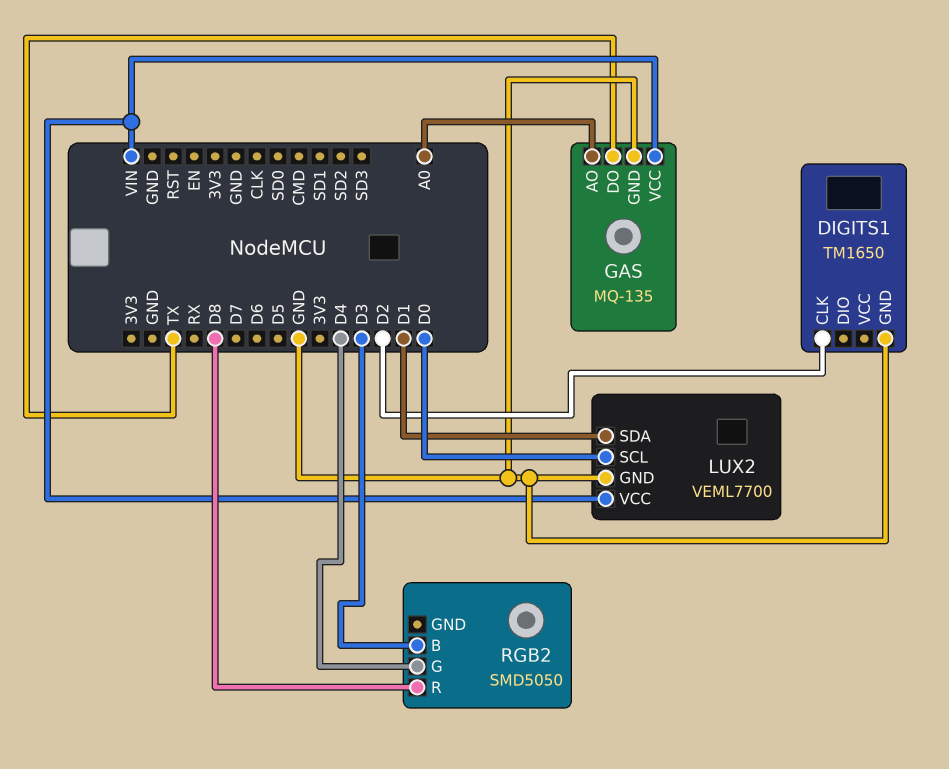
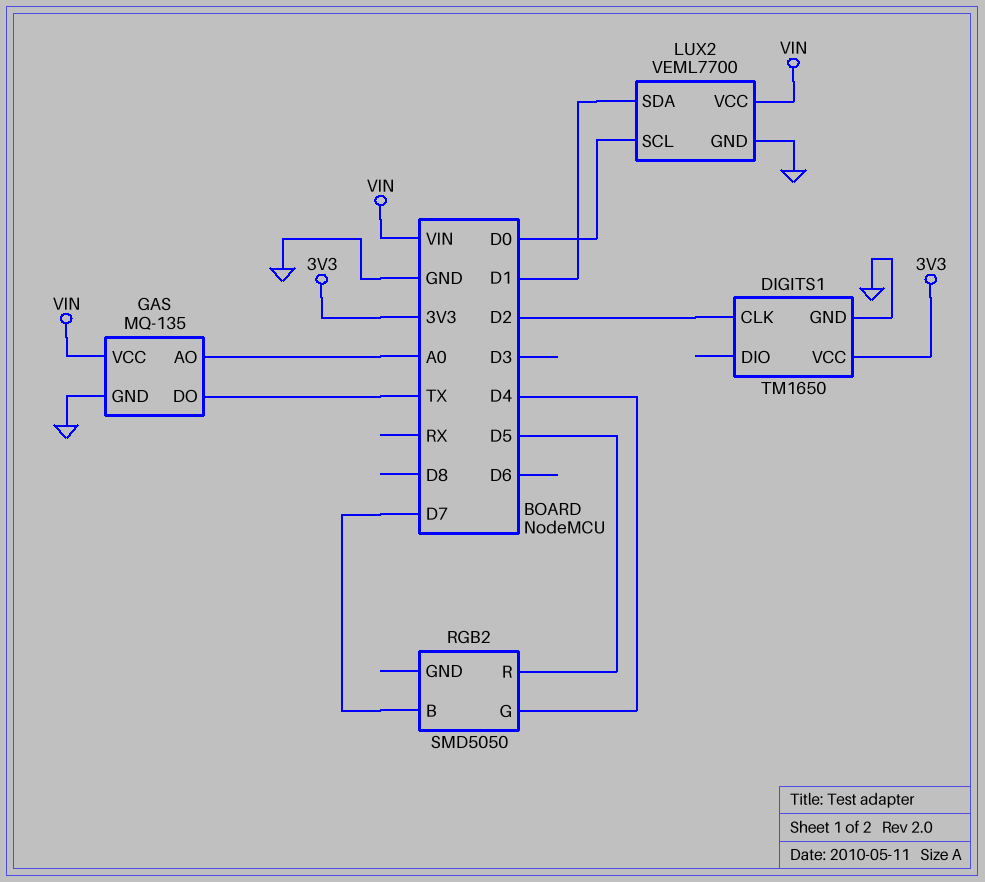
DIGITS1 pin VCC: none -> 3V3
RGB2 pin B: D3 -> D7
RGB2 pin R: D8 -> D5

